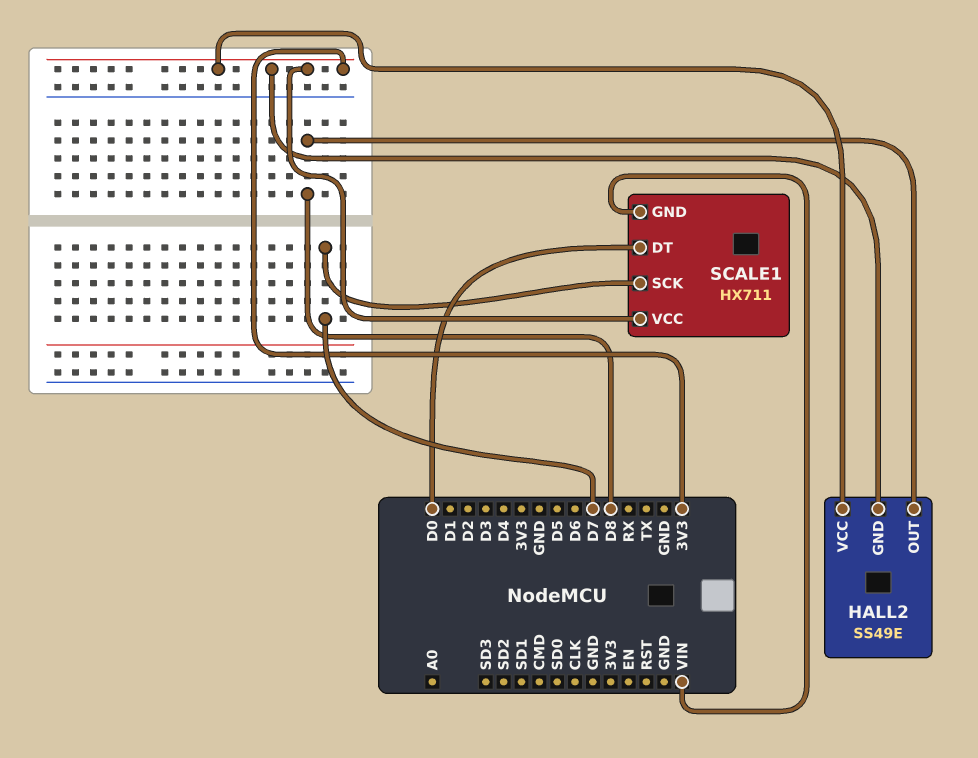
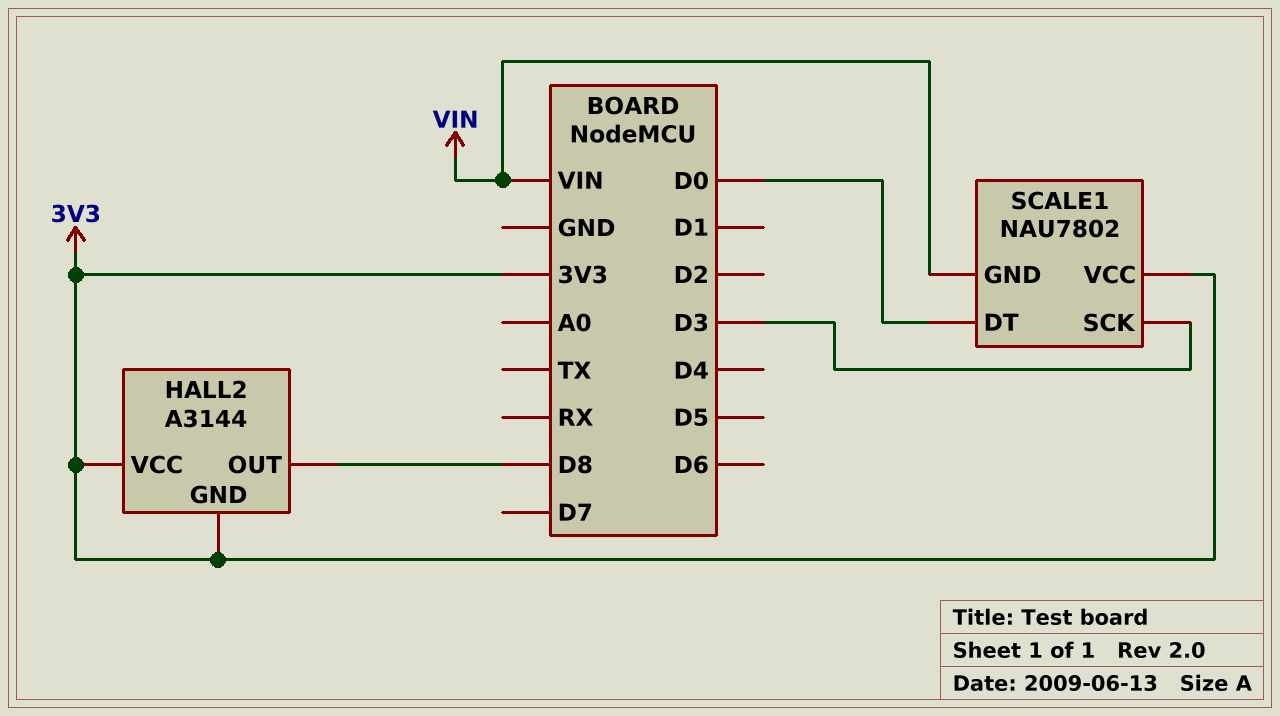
HALL2: SS49E -> A3144
SCALE1: HX711 -> NAU7802
SCALE1 pin SCK: D7 -> D3

